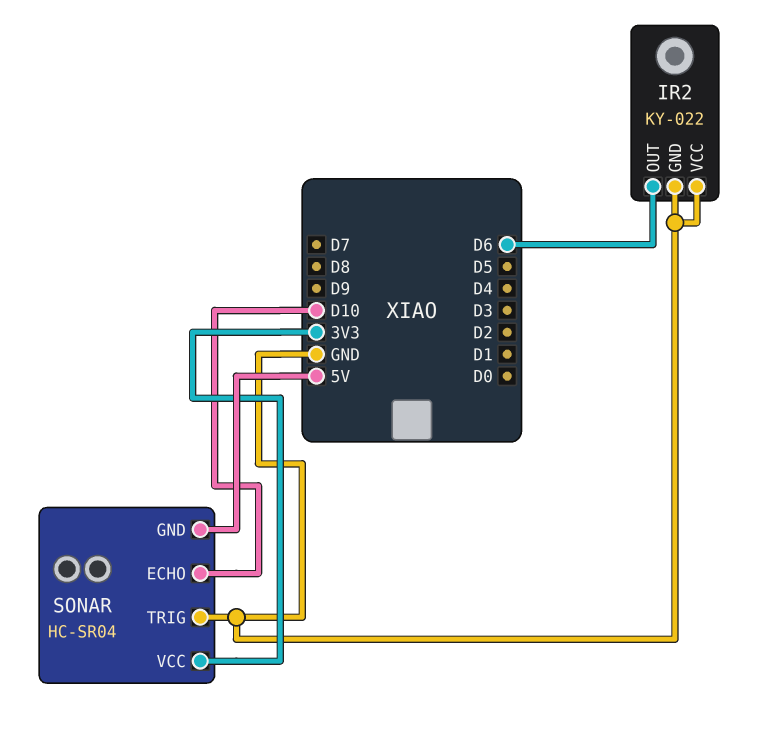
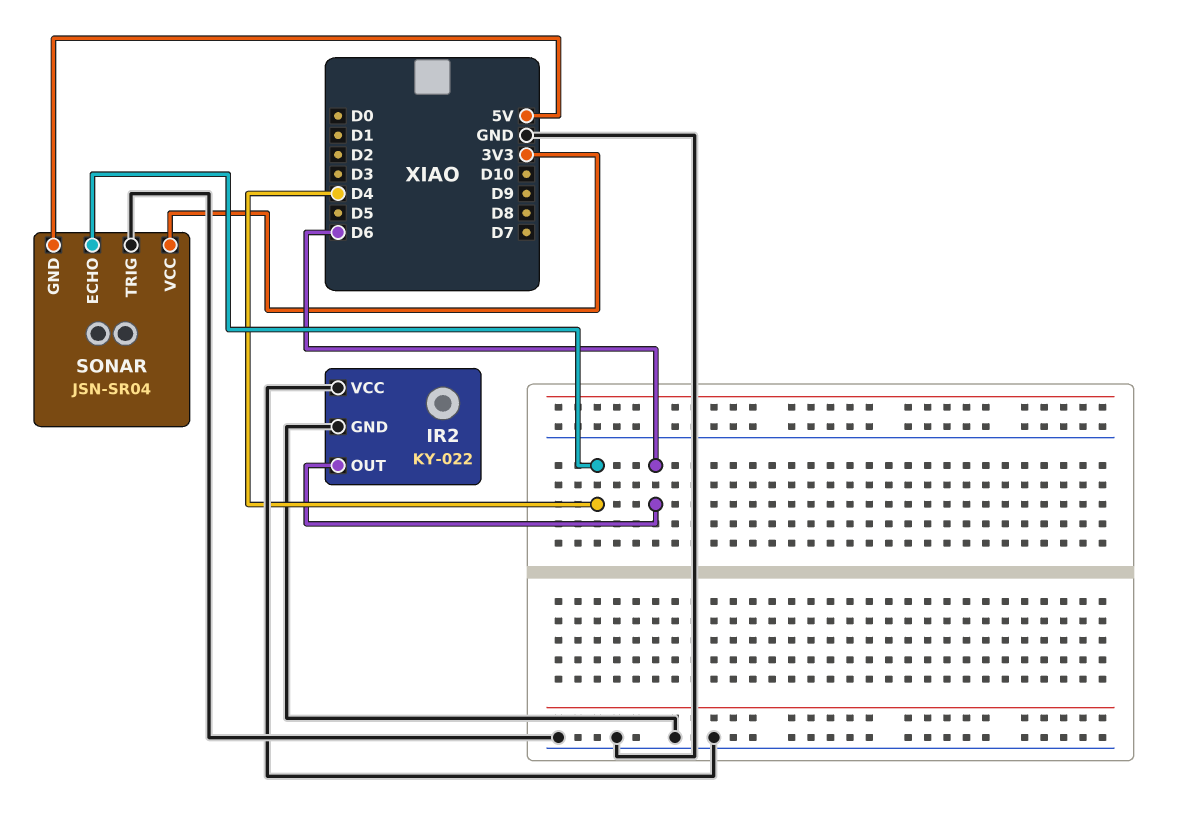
SONAR: HC-SR04 -> JSN-SR04
SONAR pin ECHO: D10 -> D4

